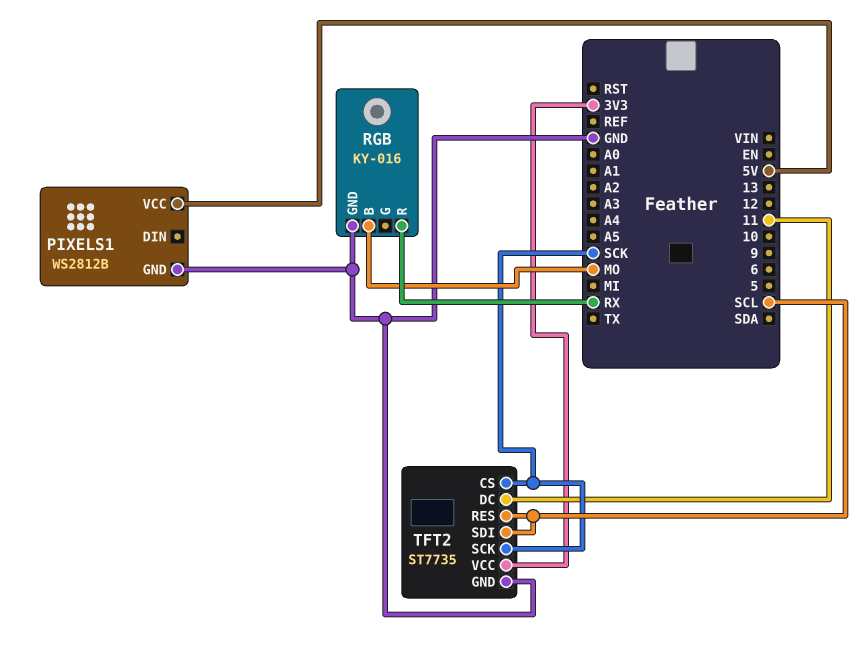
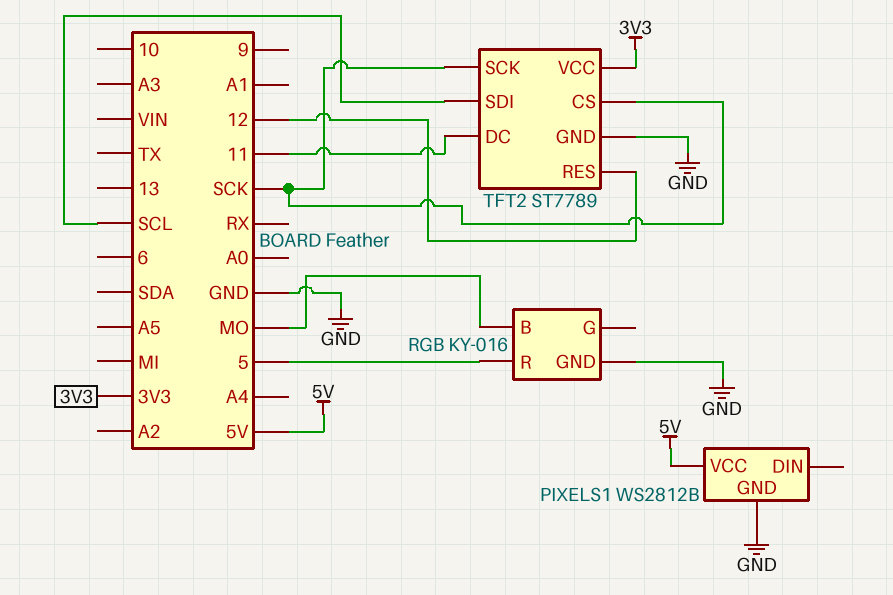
RGB pin R: RX -> 5
TFT2: ST7735 -> ST7789
TFT2 pin RES: SCL -> 12

